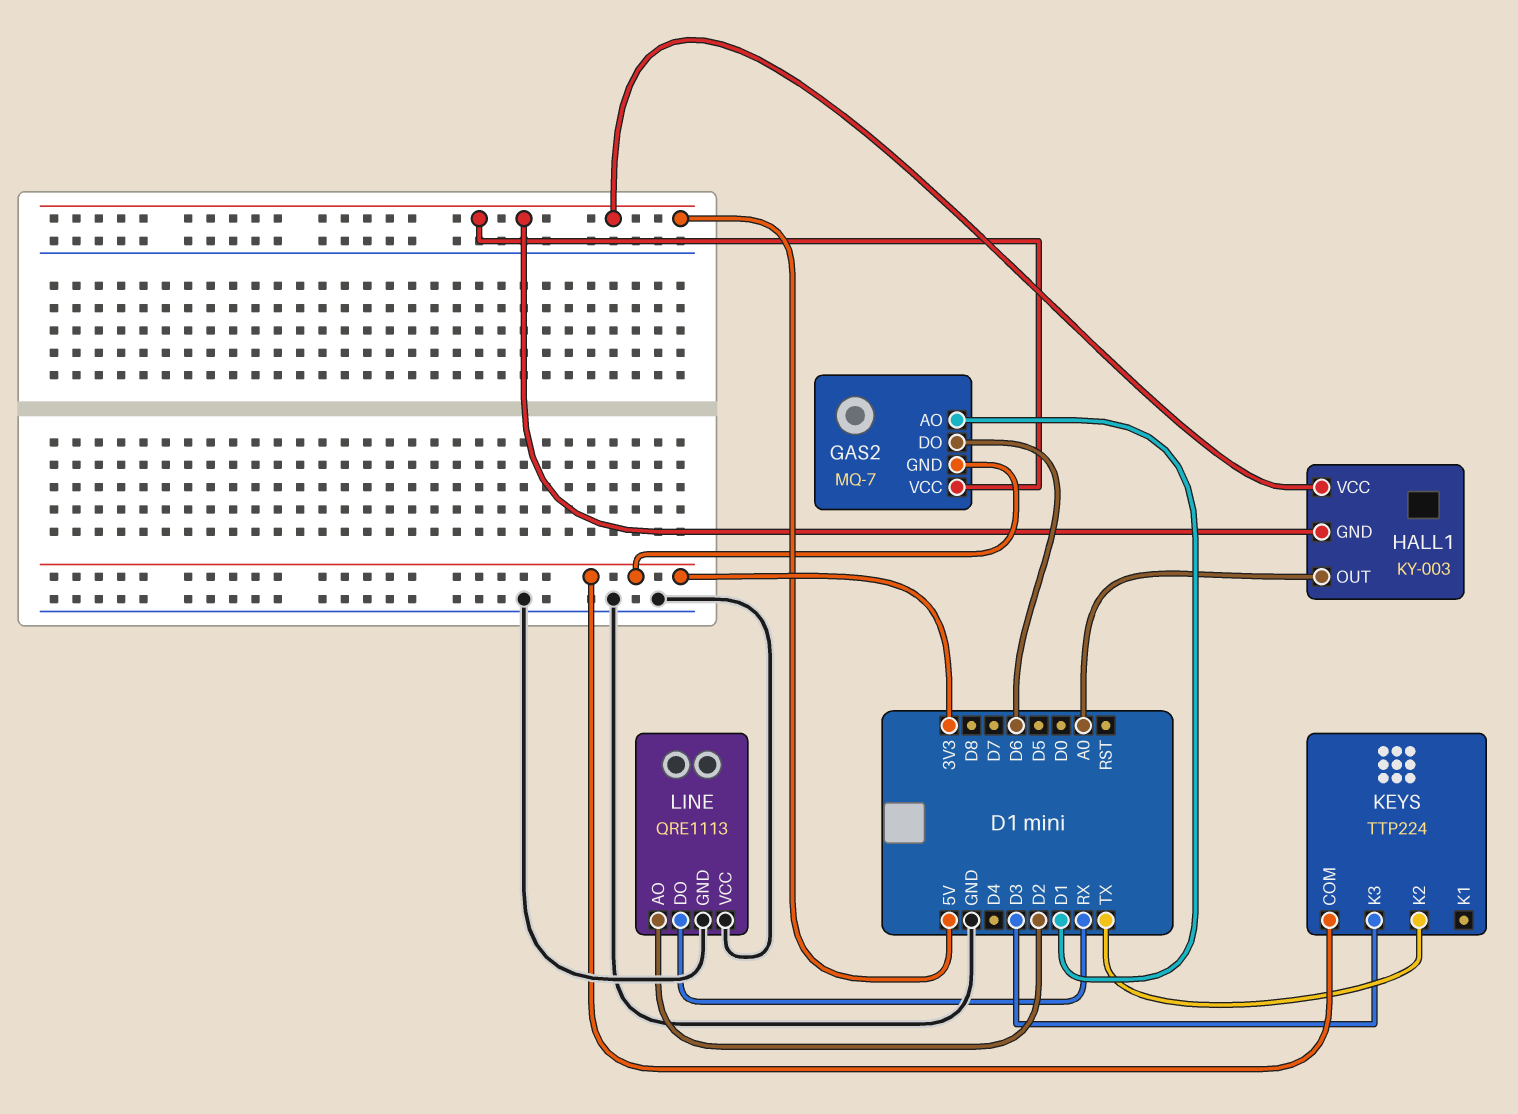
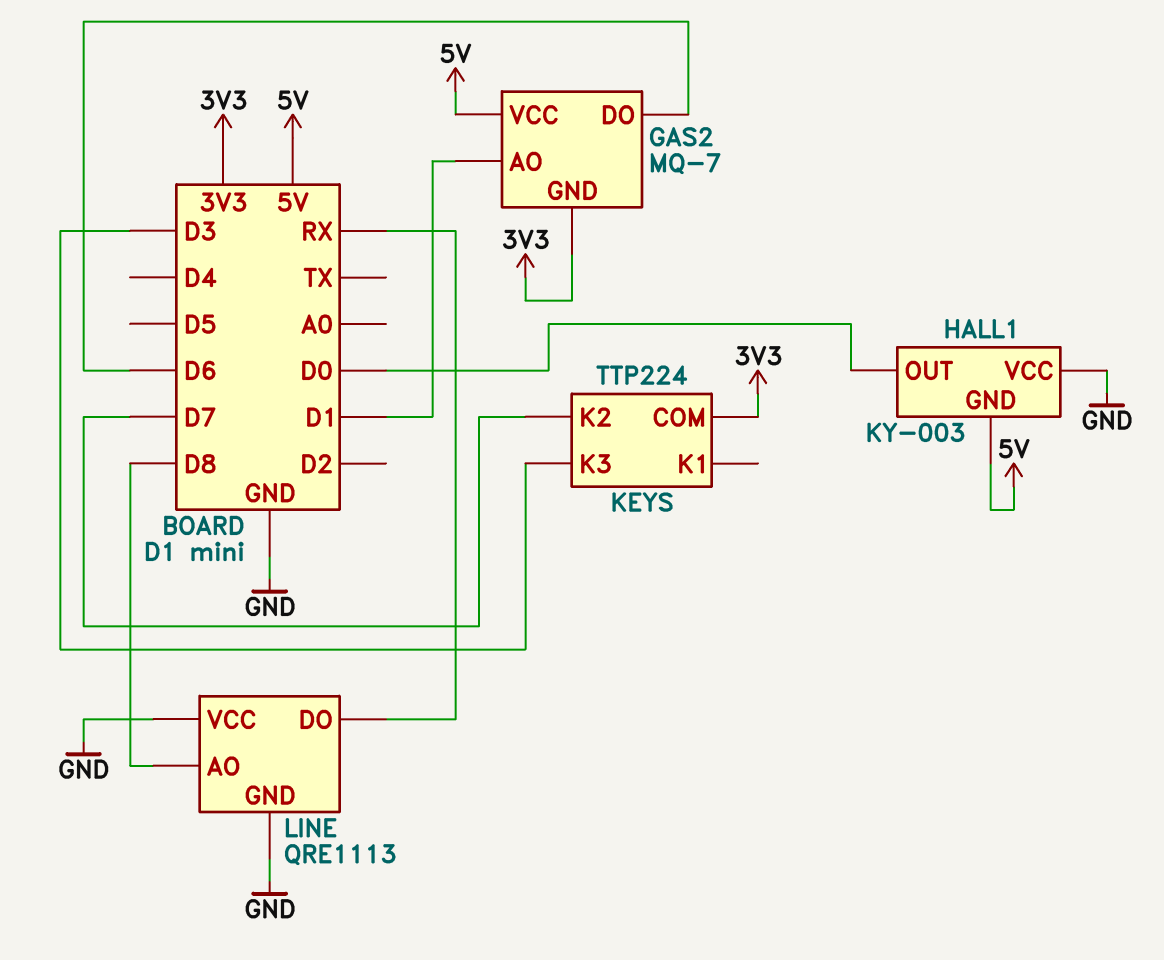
HALL1 pin OUT: A0 -> D0
HALL1 pin VCC: 5V -> GND
KEYS pin K2: TX -> D7
LINE pin AO: D2 -> D8

